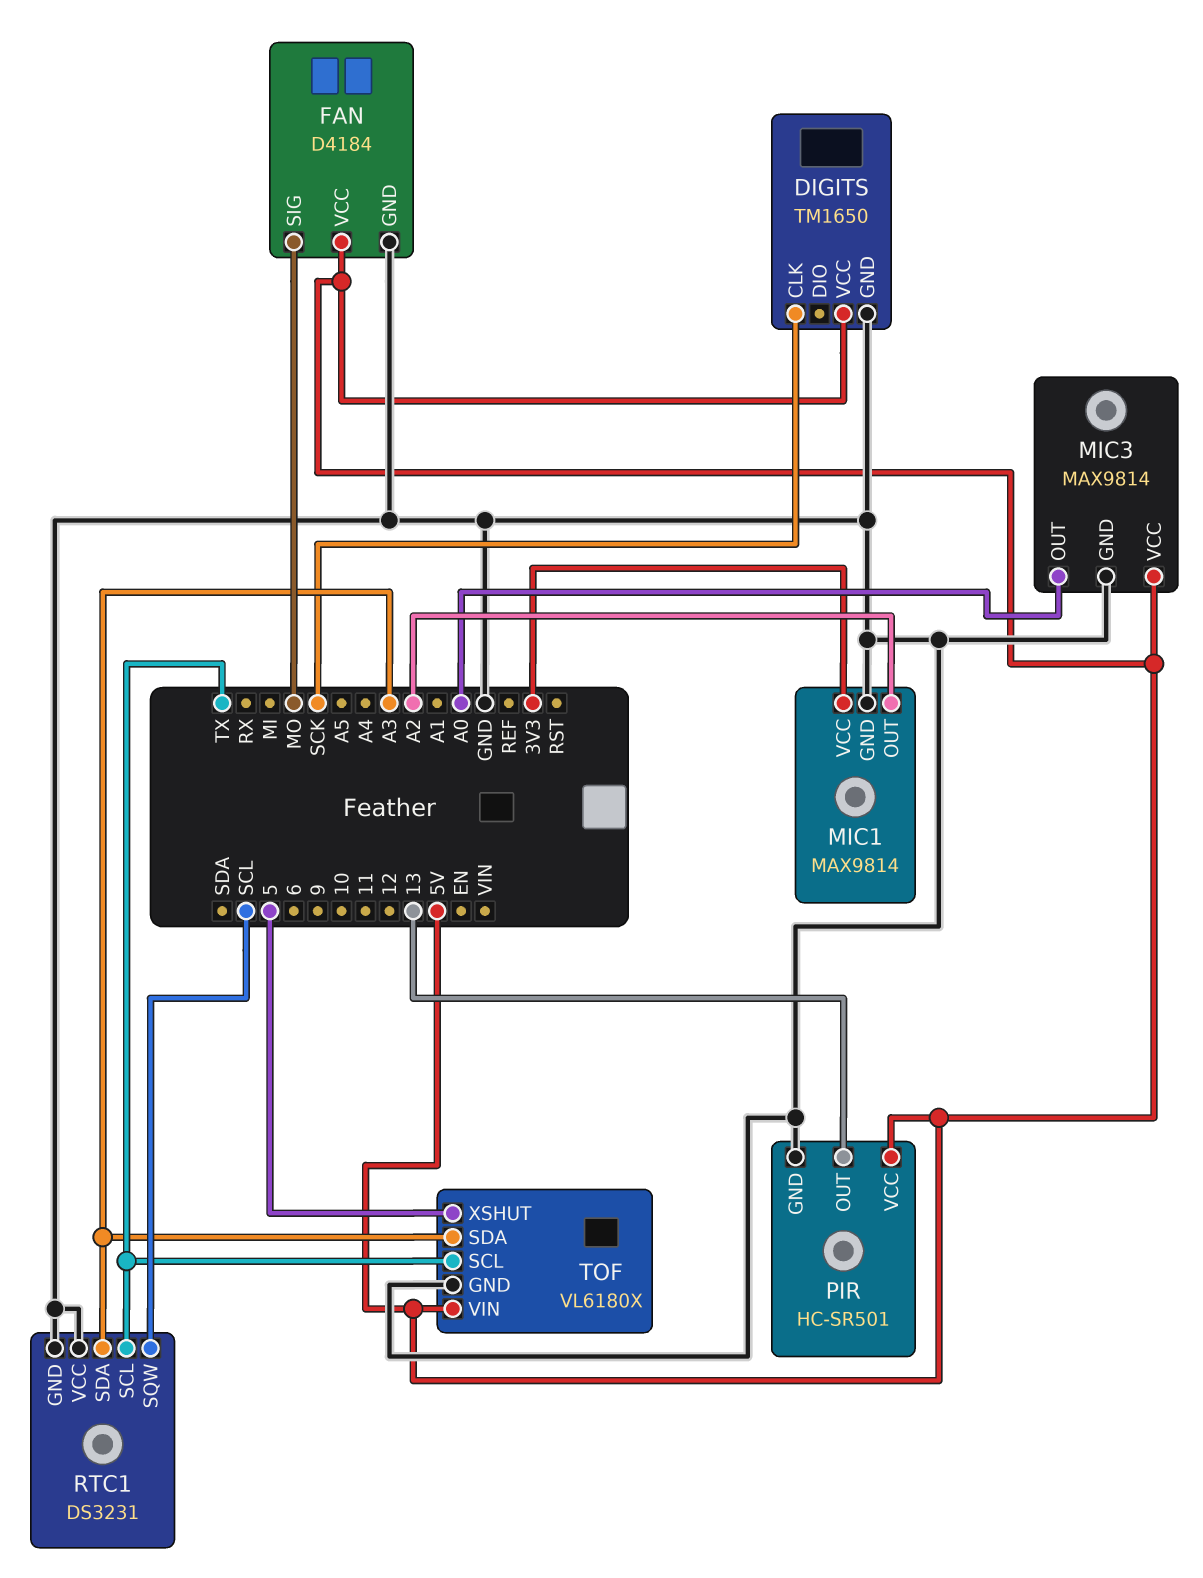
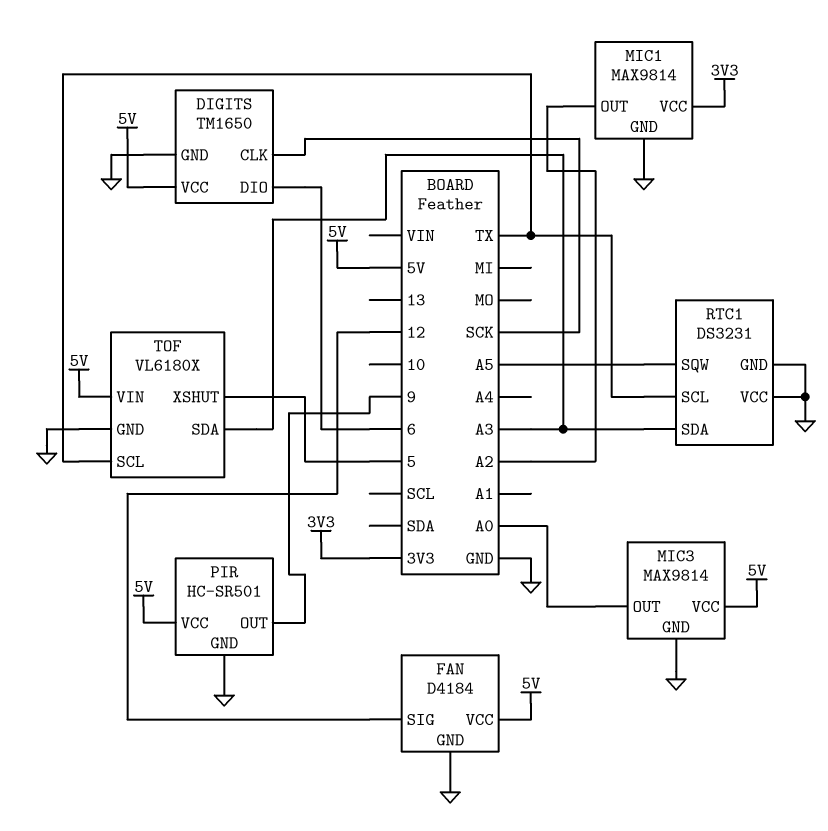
DIGITS pin DIO: none -> 6
FAN pin SIG: MO -> 12
PIR pin OUT: 13 -> 9
RTC1 pin SQW: SCL -> A5

